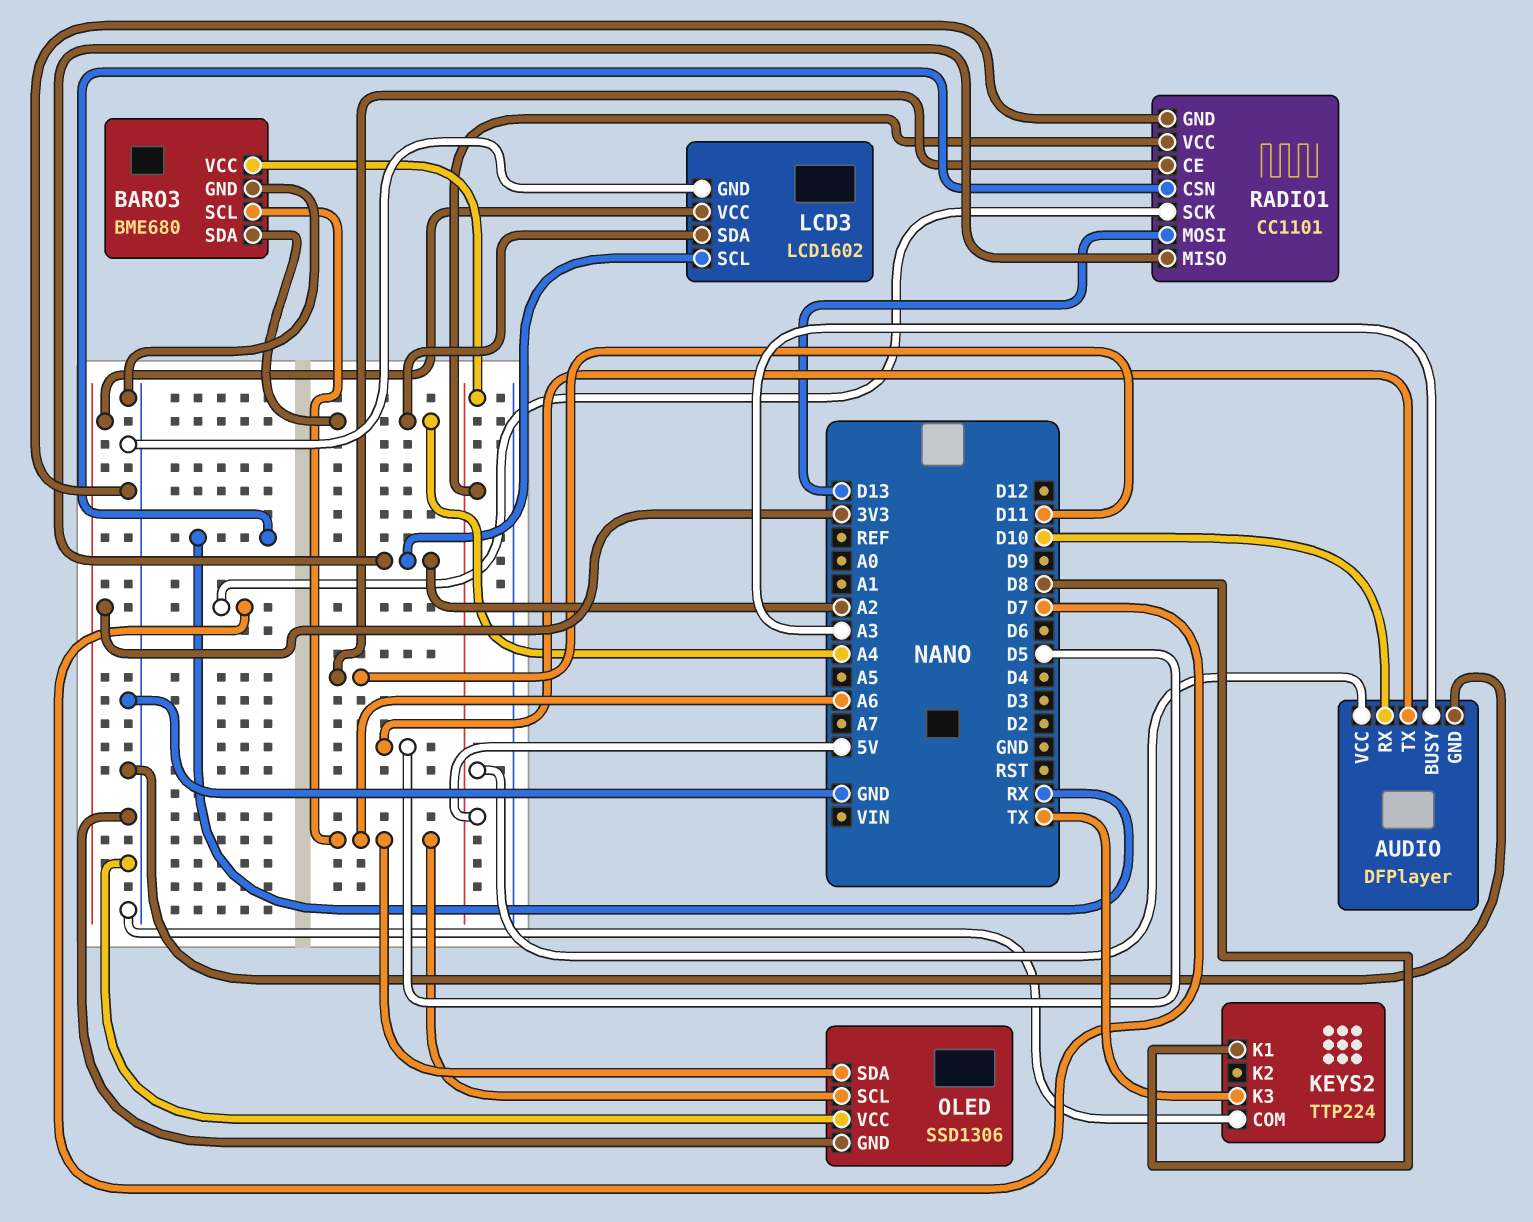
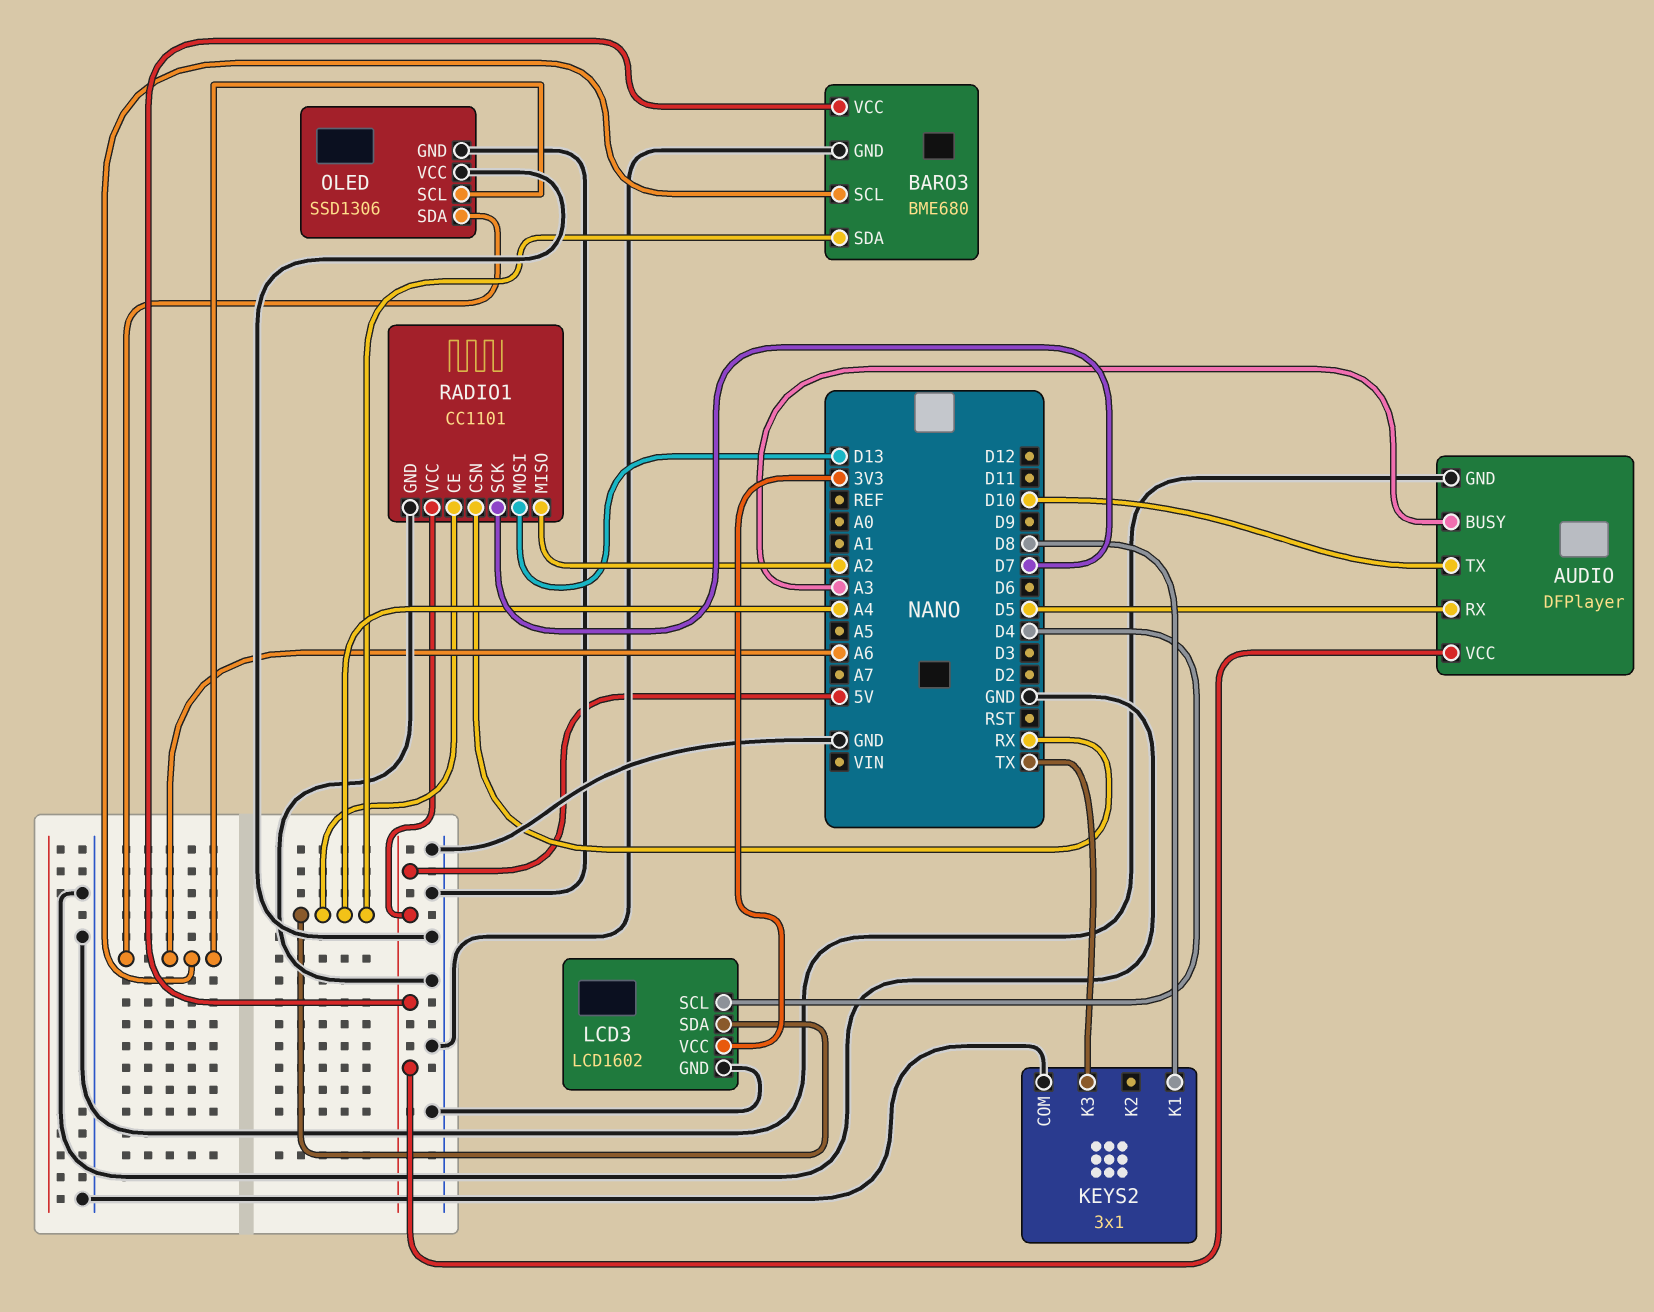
AUDIO pin RX: D10 -> D5
AUDIO pin TX: D5 -> D10
KEYS2: TTP224 -> 3x1
LCD3 pin SCL: A2 -> D4
RADIO1 pin CE: D11 -> A4

